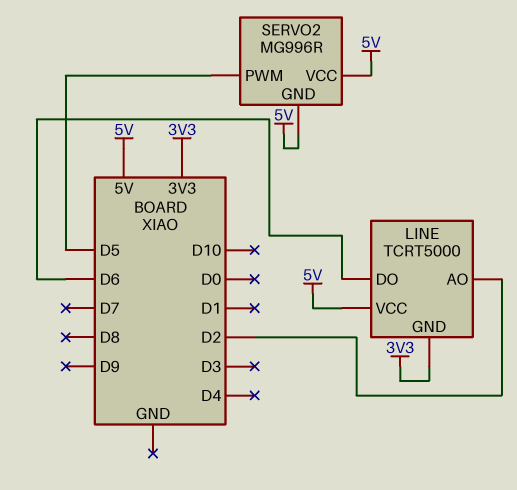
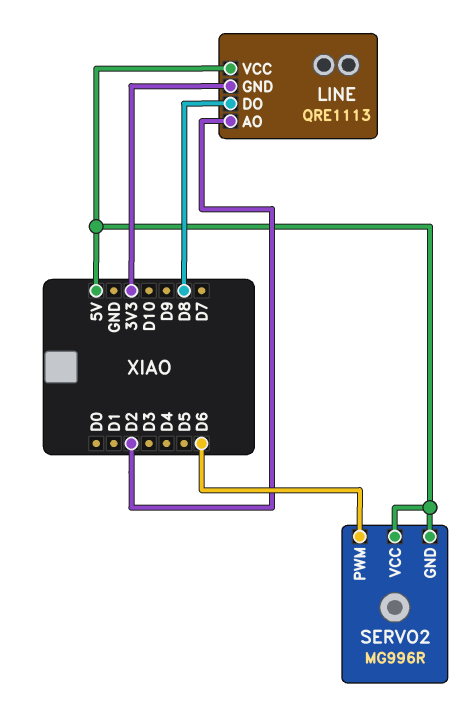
LINE: TCRT5000 -> QRE1113
LINE pin DO: D6 -> D8
SERVO2 pin PWM: D5 -> D6

